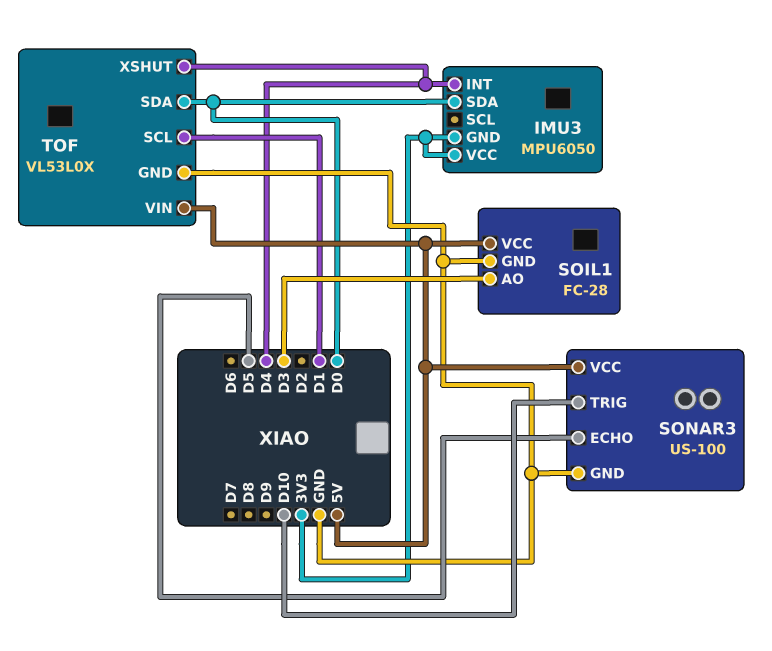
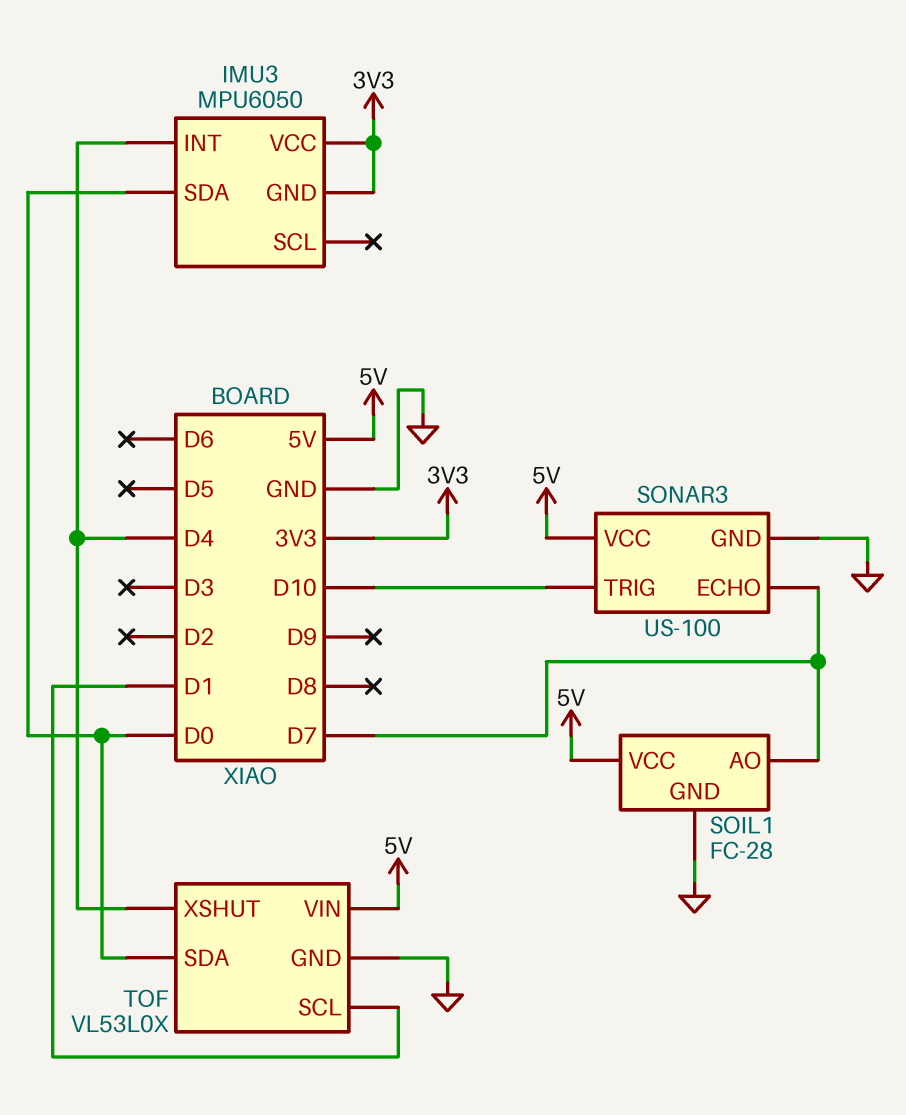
SOIL1 pin AO: D3 -> D7
SONAR3 pin ECHO: D5 -> D7

